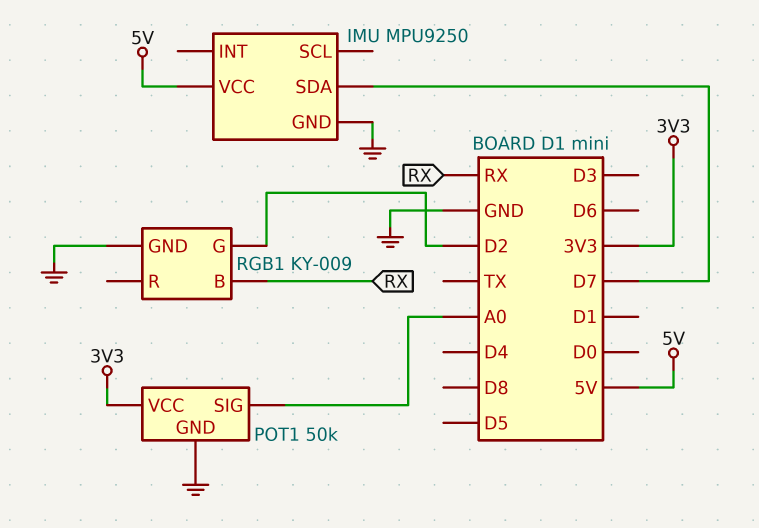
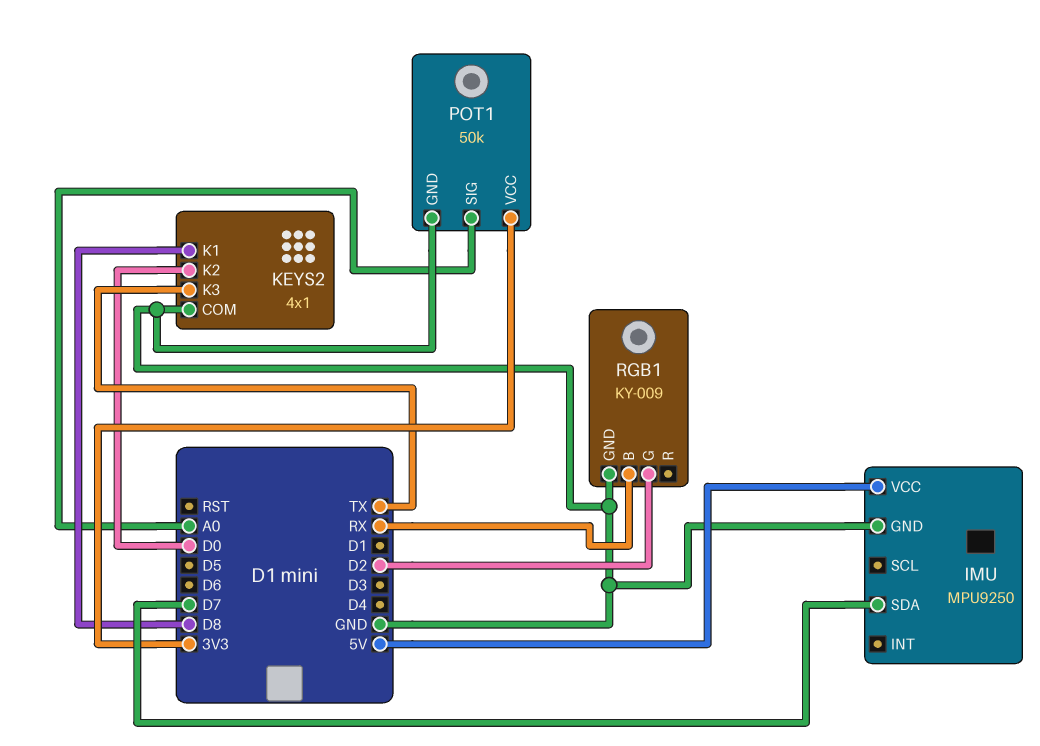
KEYS2: none -> 4x1
KEYS2 pin COM: none -> GND
KEYS2 pin K1: none -> D8
KEYS2 pin K2: none -> D0
KEYS2 pin K3: none -> TX

